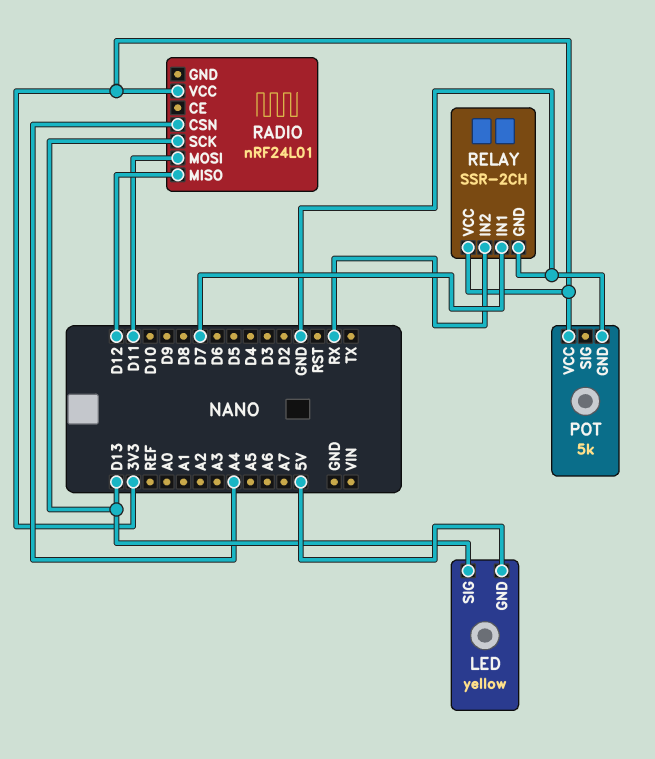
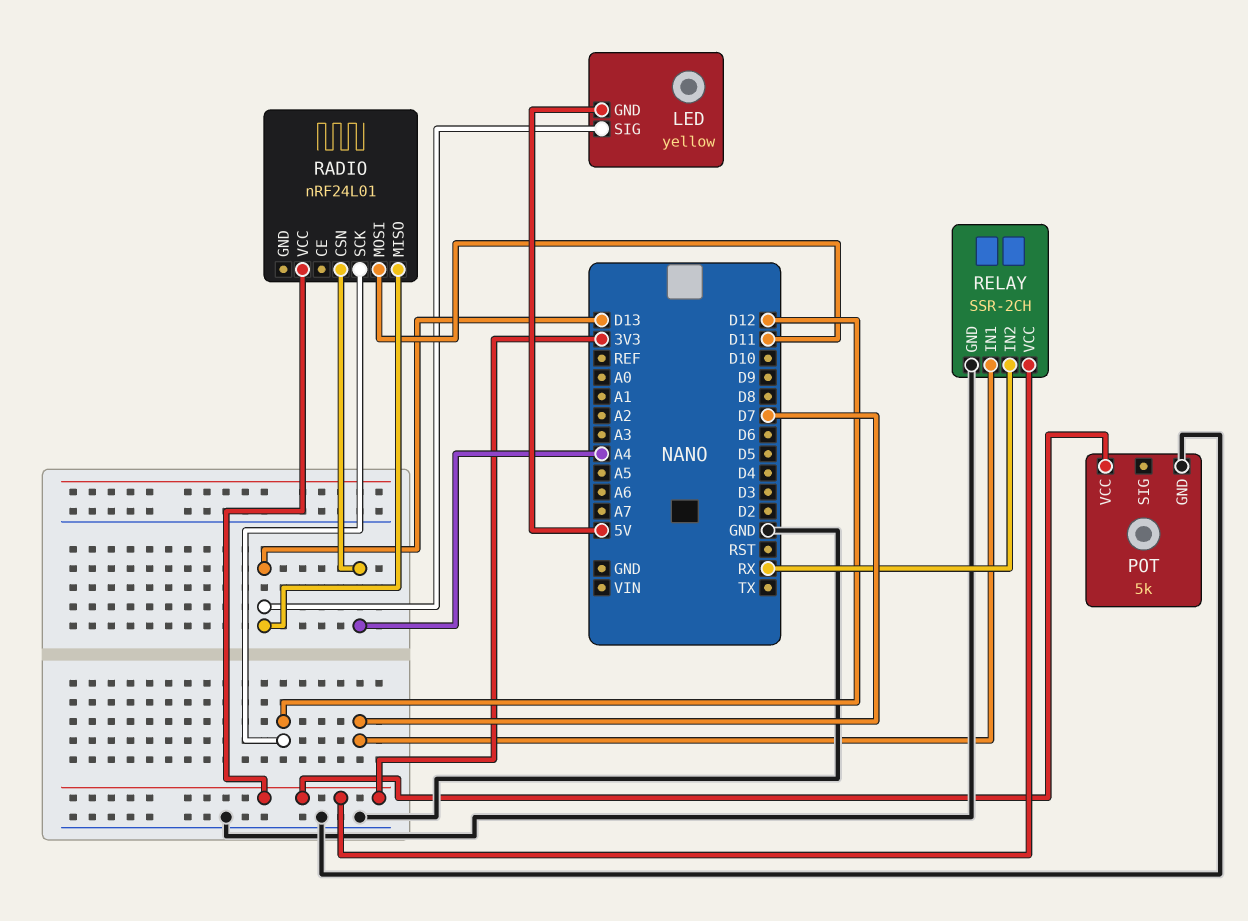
RADIO pin MISO: D12 -> D13
RADIO pin SCK: D13 -> D12

